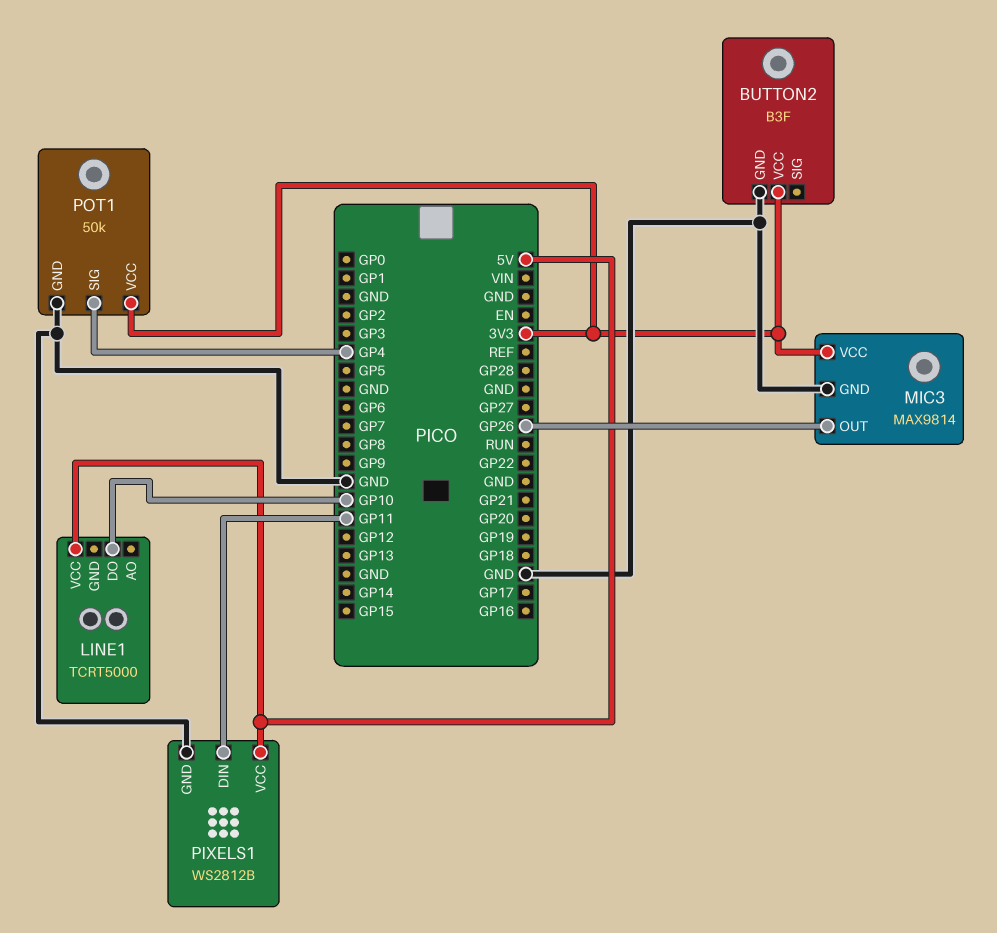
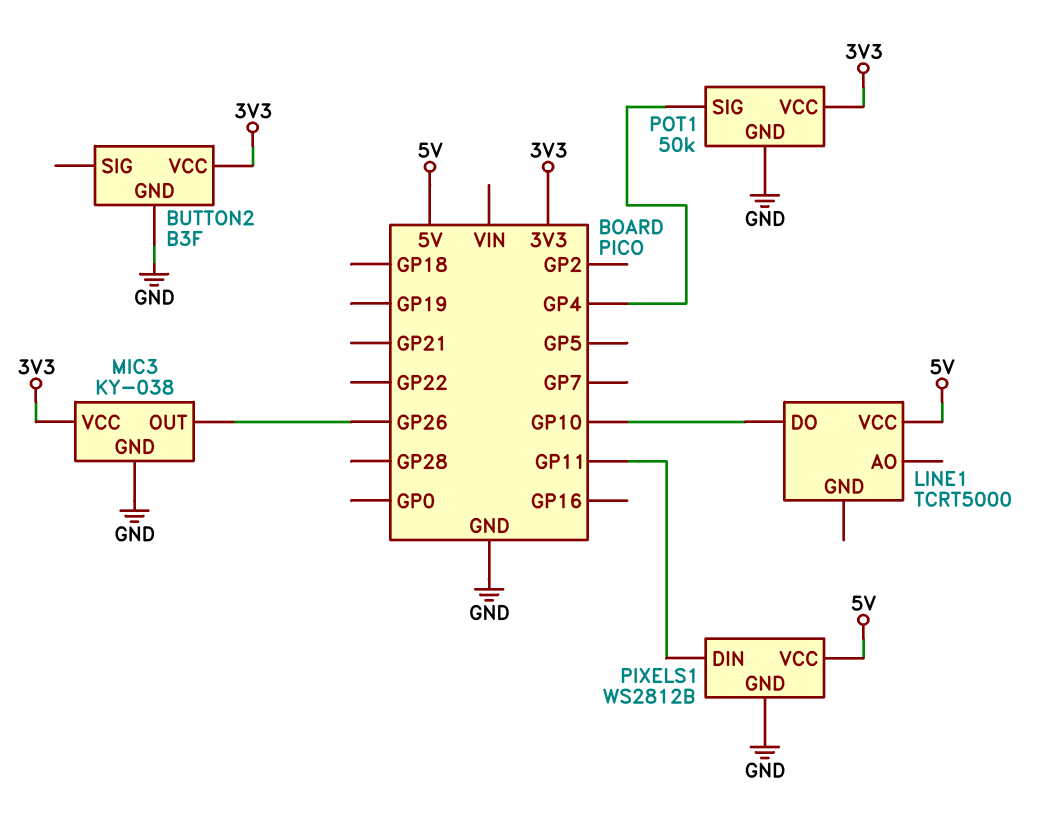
MIC3: MAX9814 -> KY-038

